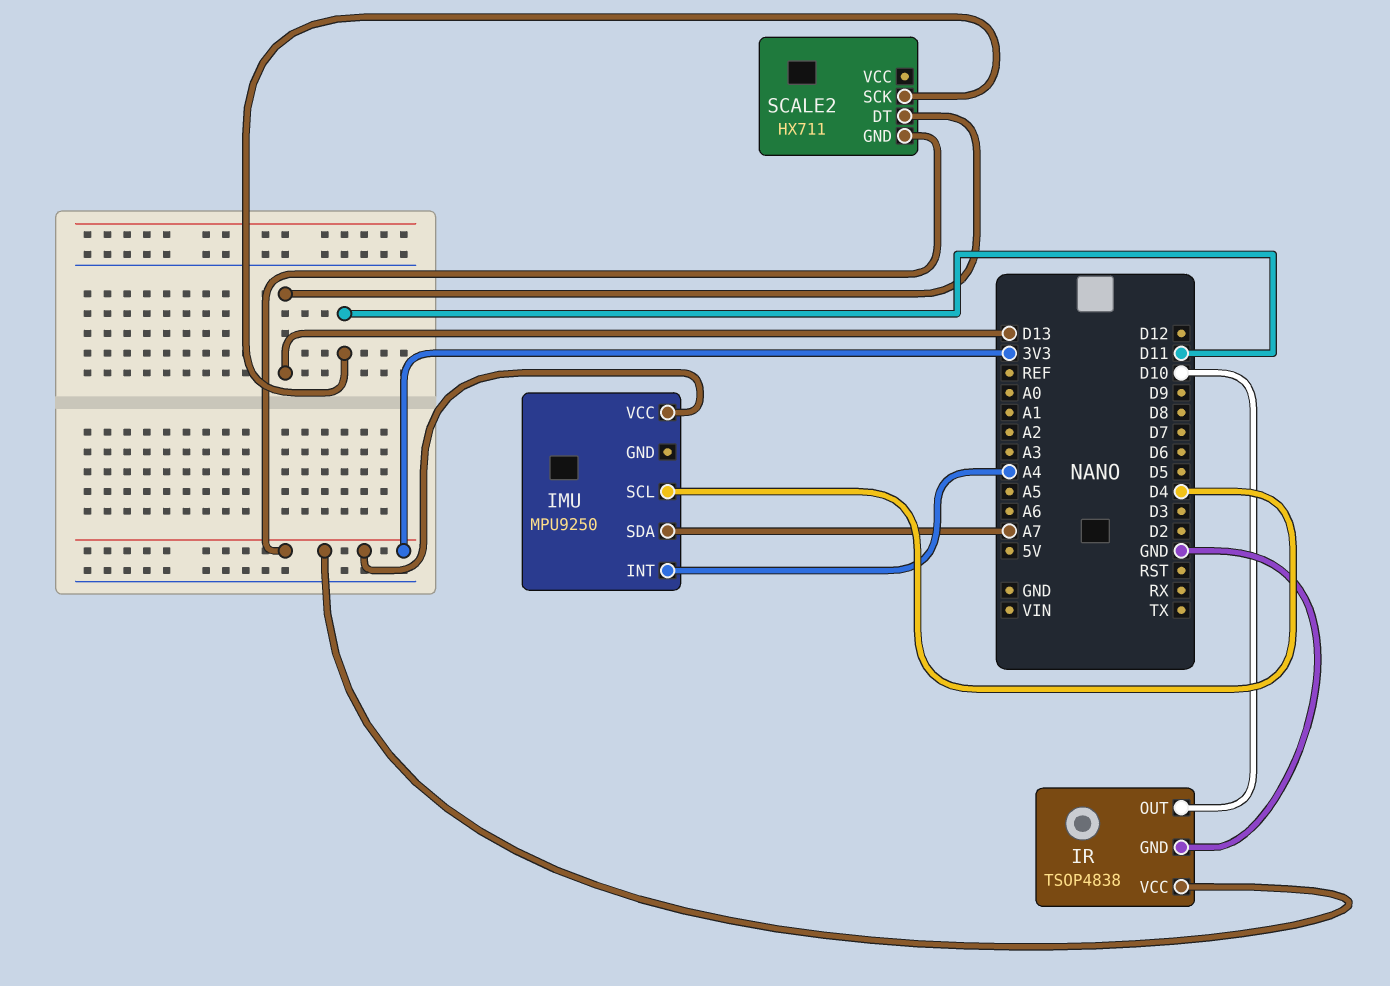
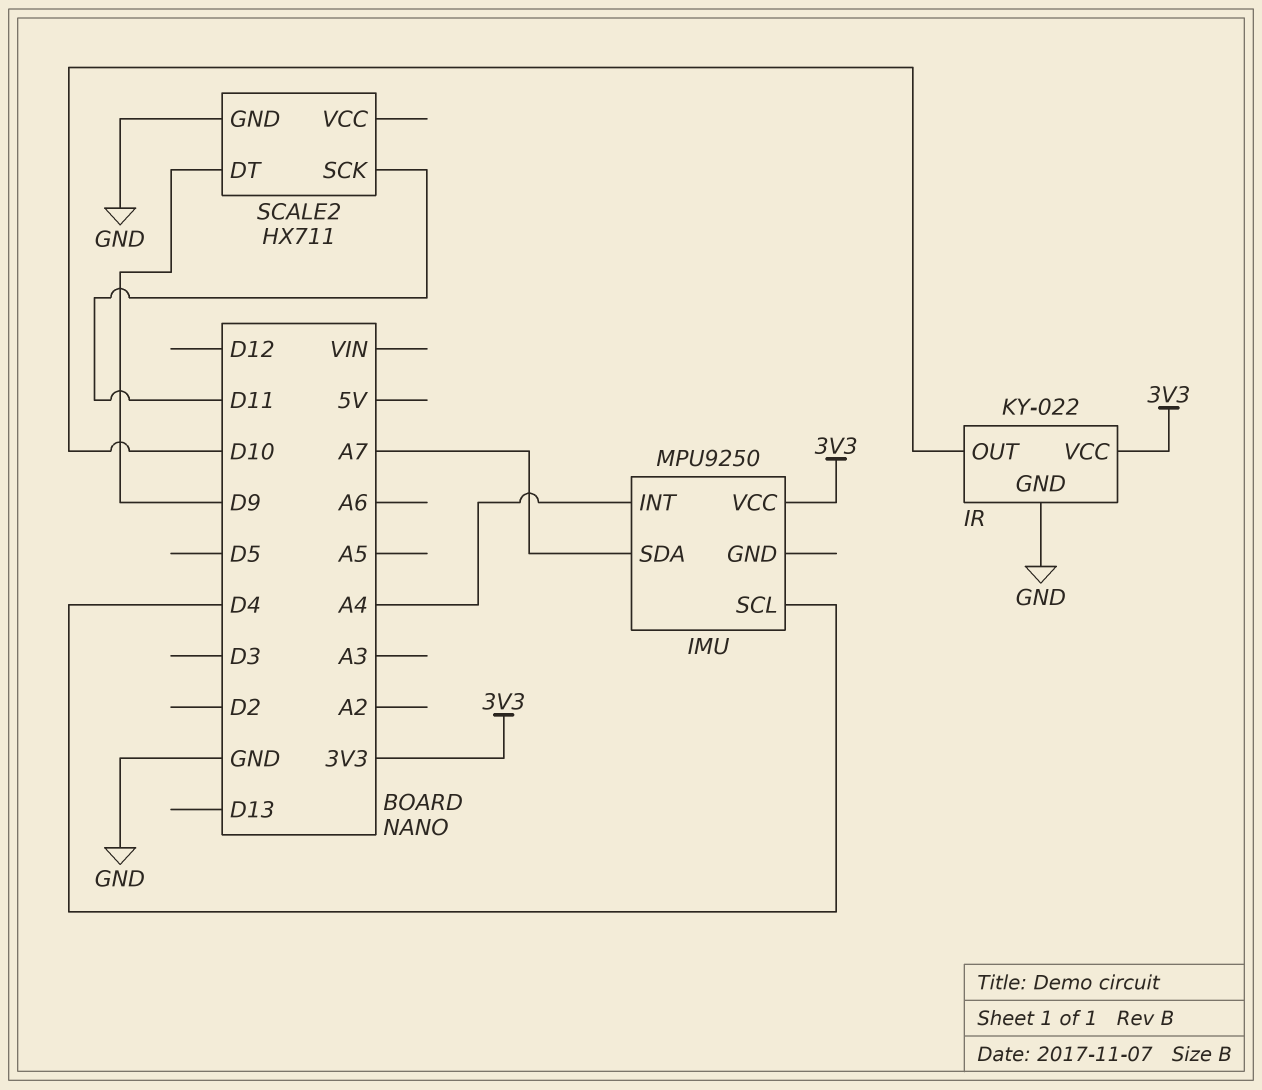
IR: TSOP4838 -> KY-022
SCALE2 pin DT: D13 -> D9
SCALE2 pin GND: 3V3 -> GND

